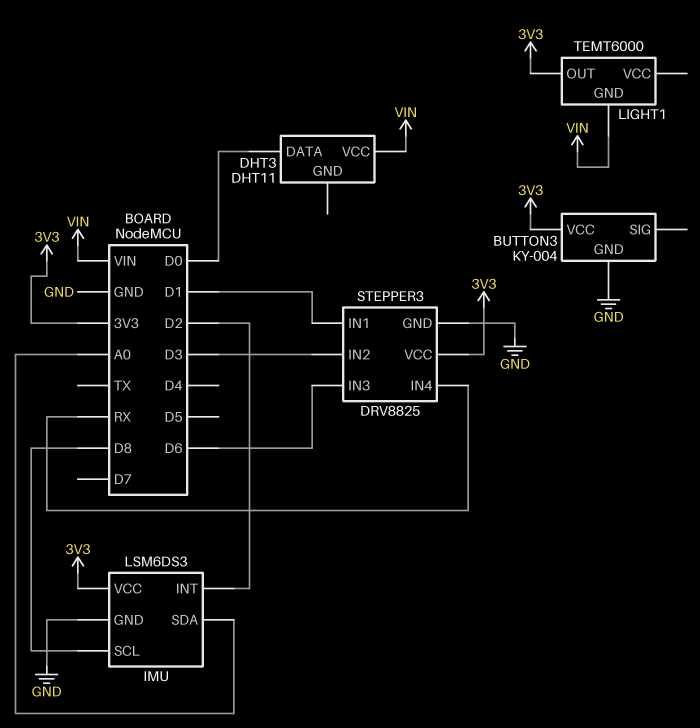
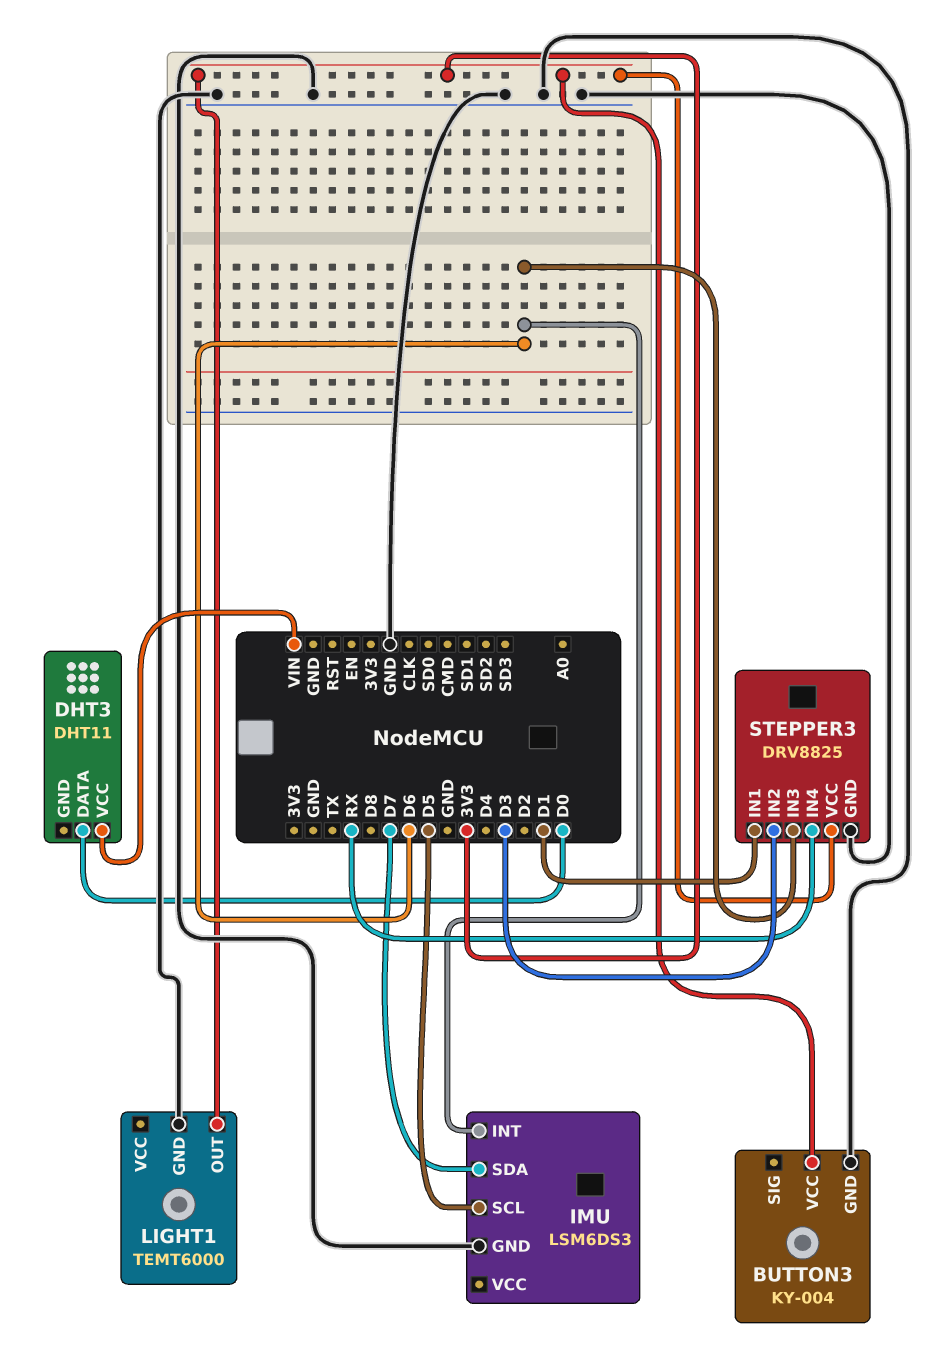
IMU pin INT: D2 -> D6
IMU pin SCL: D8 -> D5
IMU pin SDA: A0 -> D7
IMU pin VCC: 3V3 -> none
LIGHT1 pin GND: VIN -> GND

